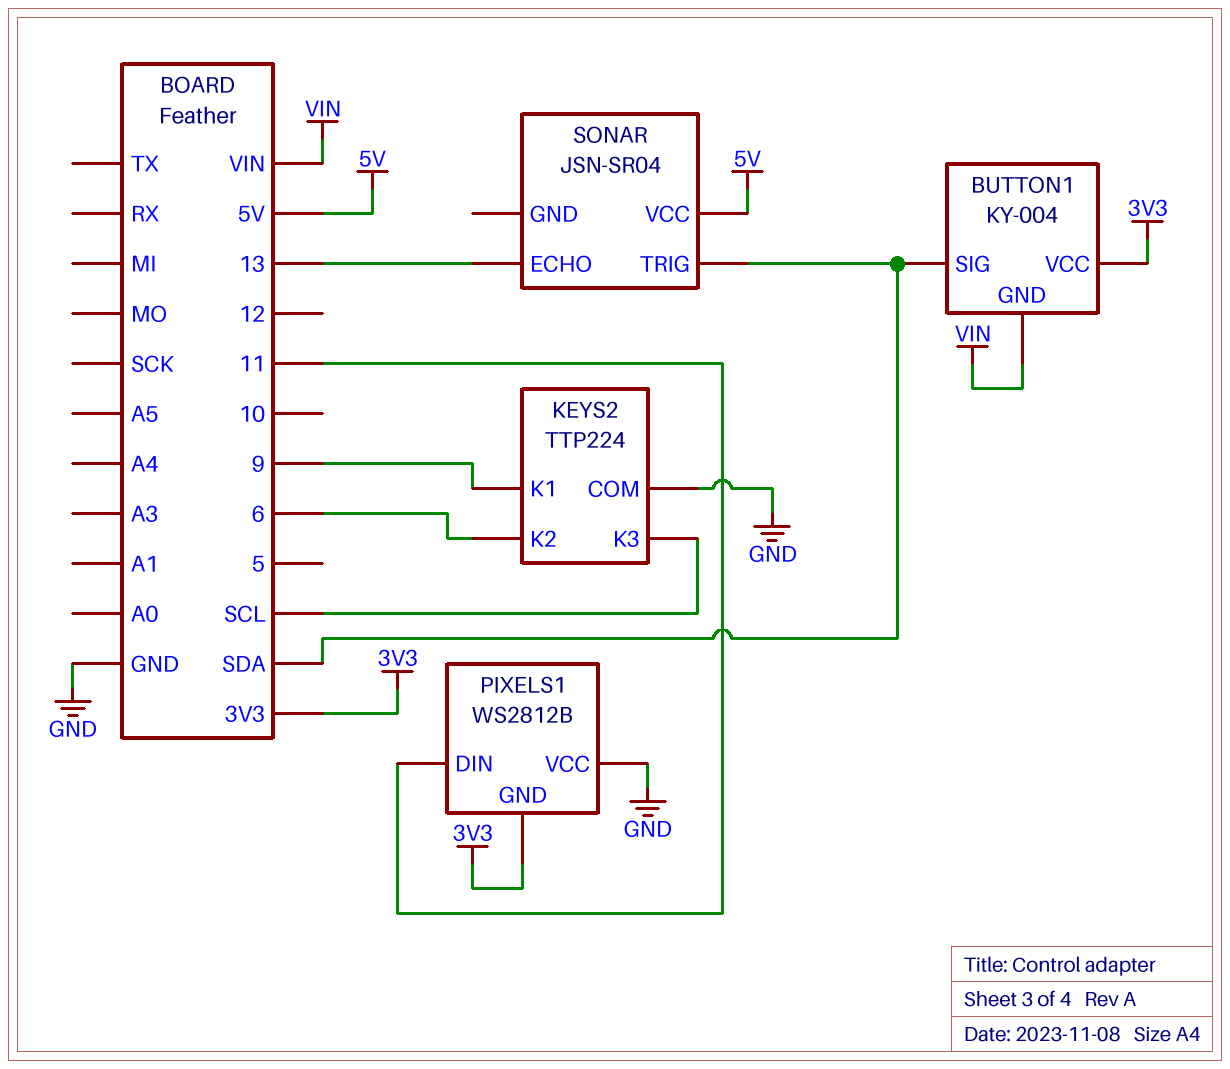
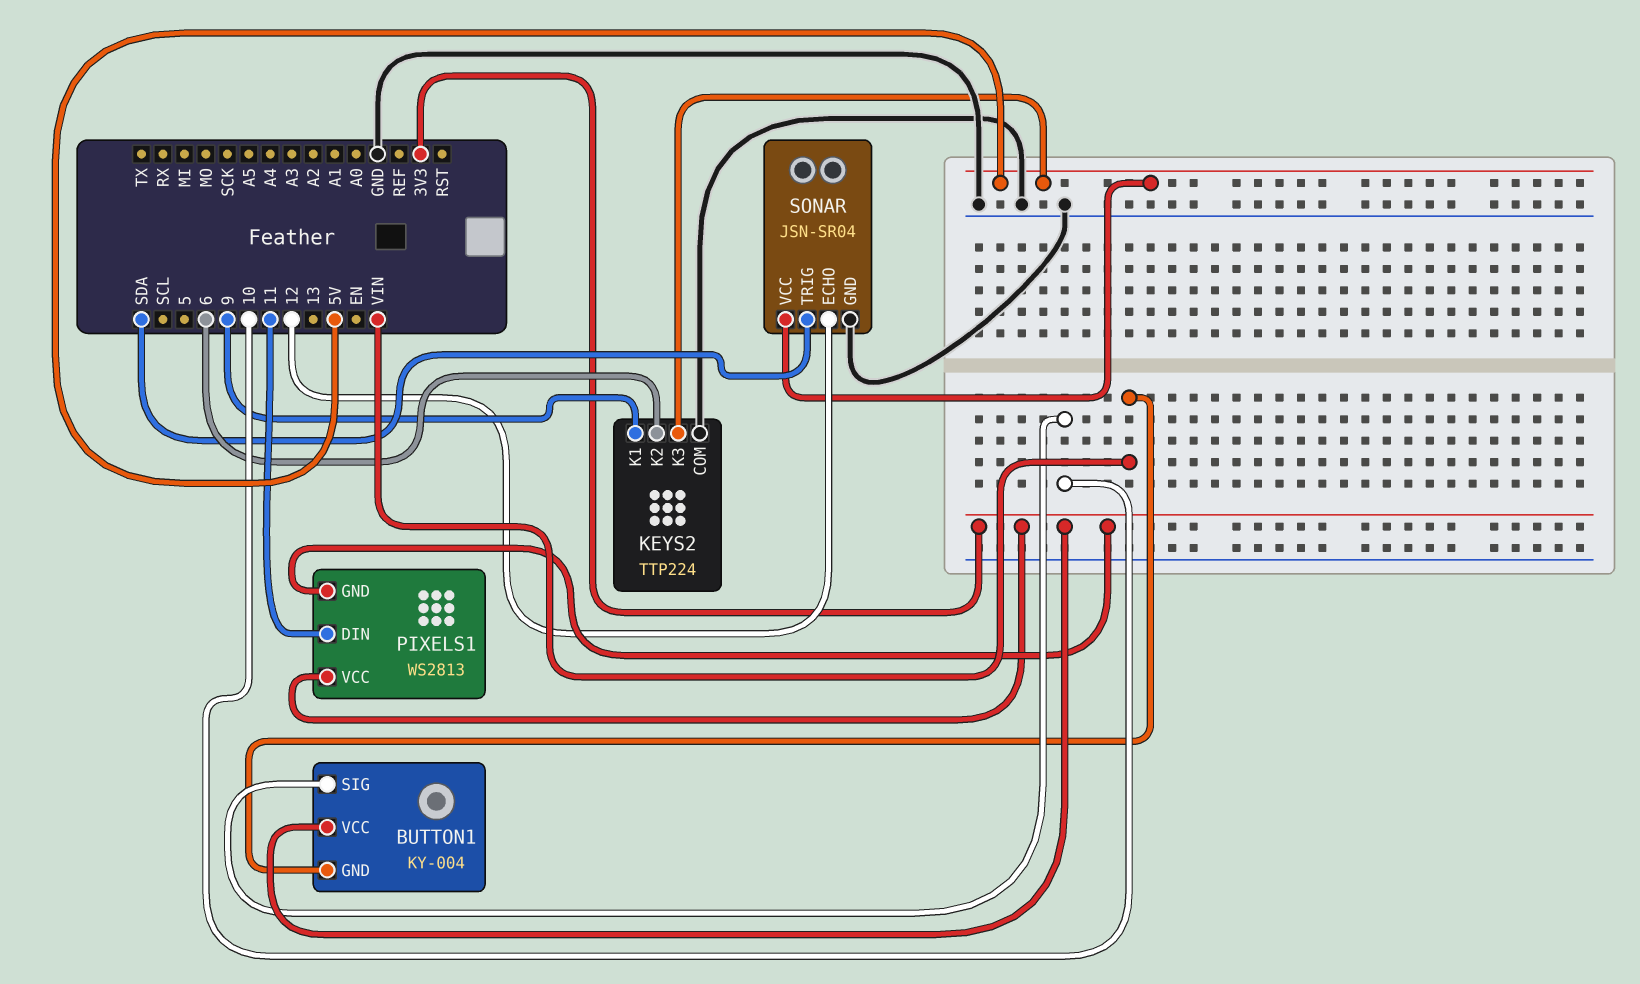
BUTTON1 pin SIG: SDA -> 10
KEYS2 pin K3: SCL -> 5V
PIXELS1: WS2812B -> WS2813
PIXELS1 pin VCC: GND -> 3V3
SONAR pin ECHO: 13 -> 12
SONAR pin GND: none -> GND

